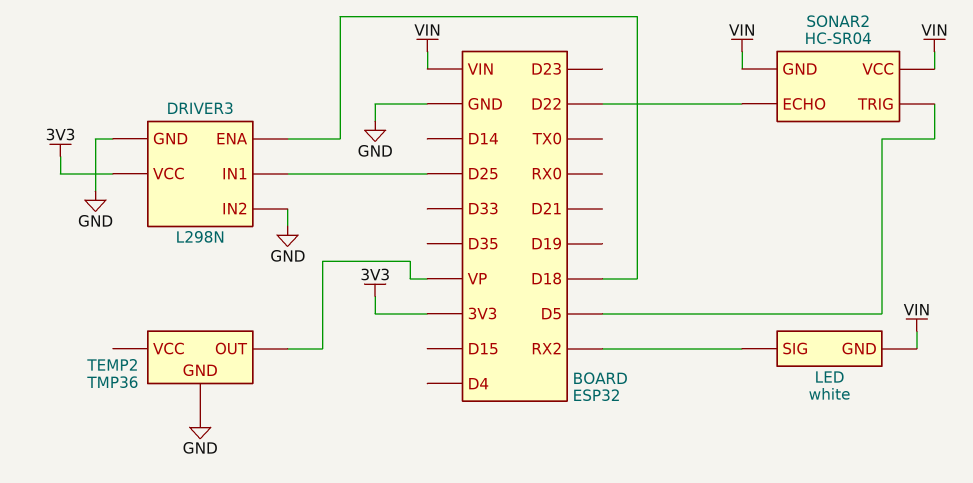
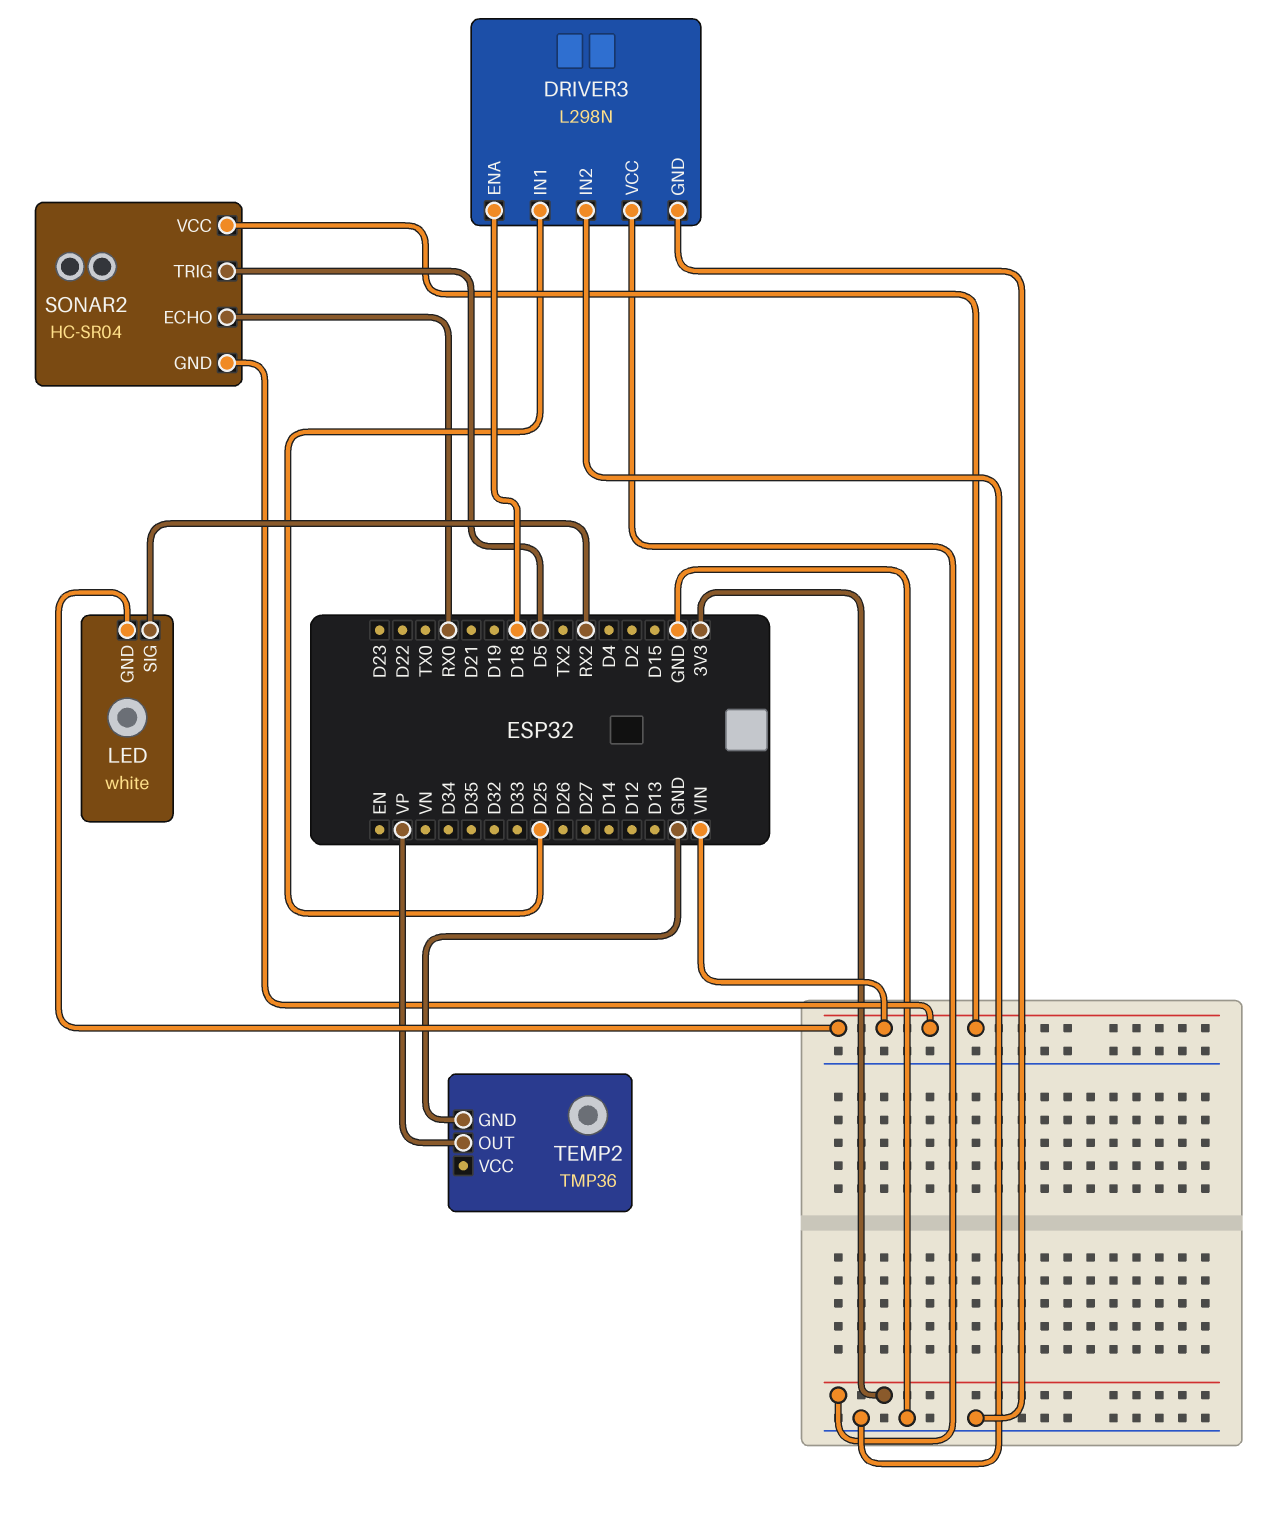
SONAR2 pin ECHO: D22 -> RX0

